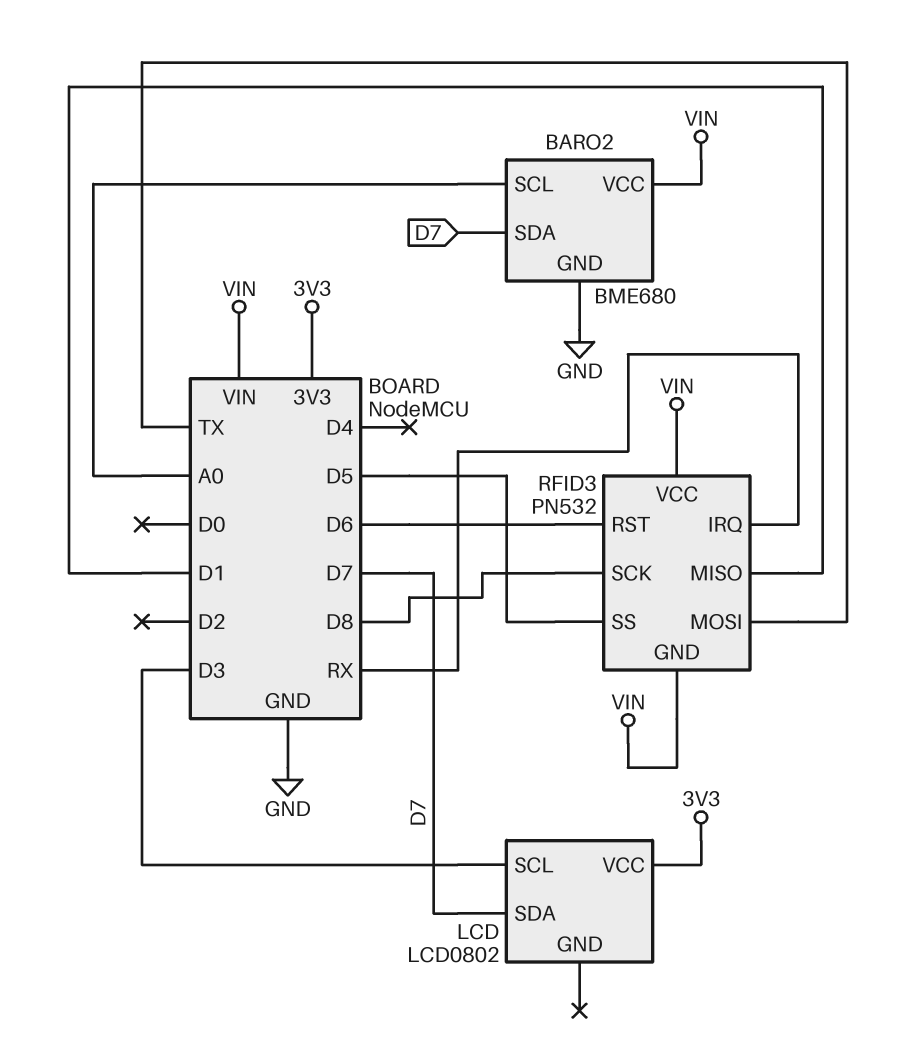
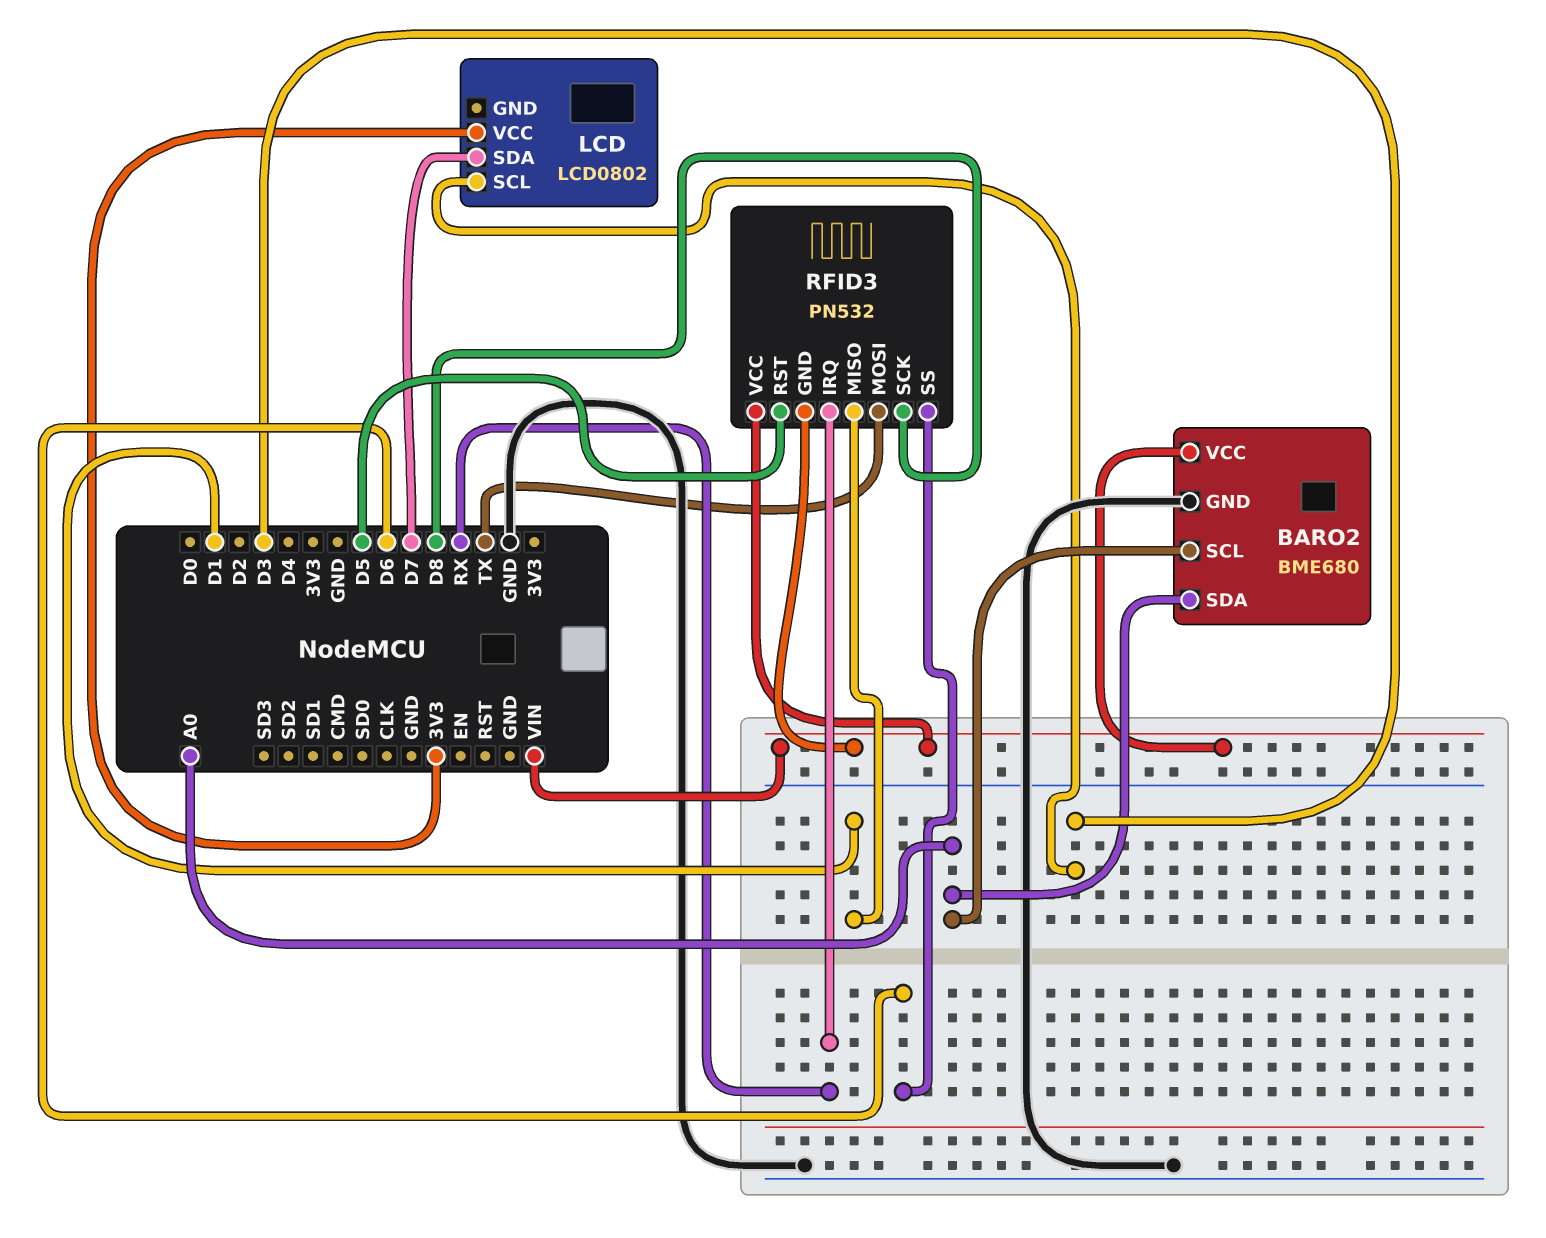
BARO2 pin SDA: D7 -> A0
RFID3 pin RST: D6 -> D5
RFID3 pin SS: D5 -> D6

